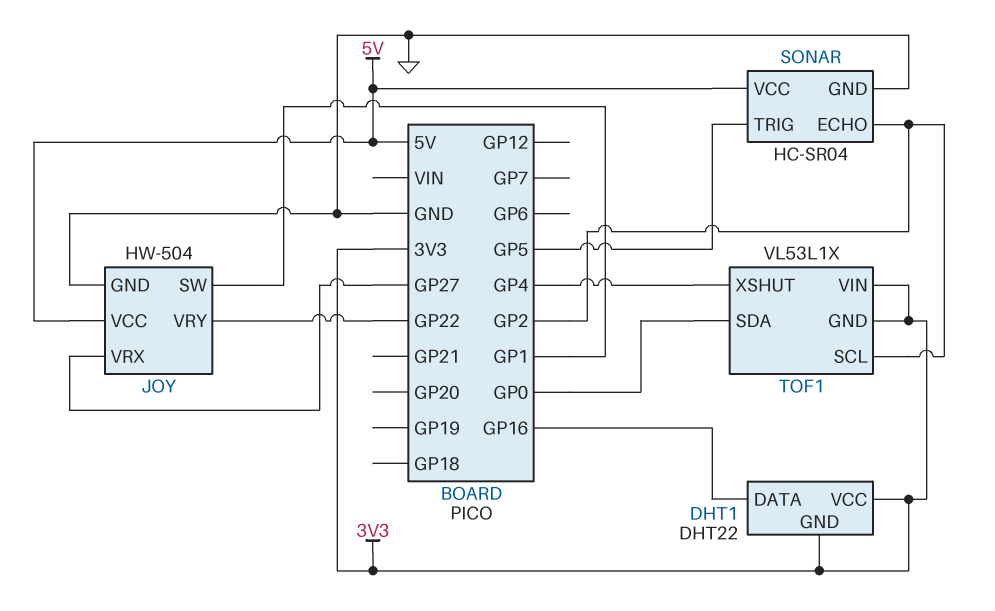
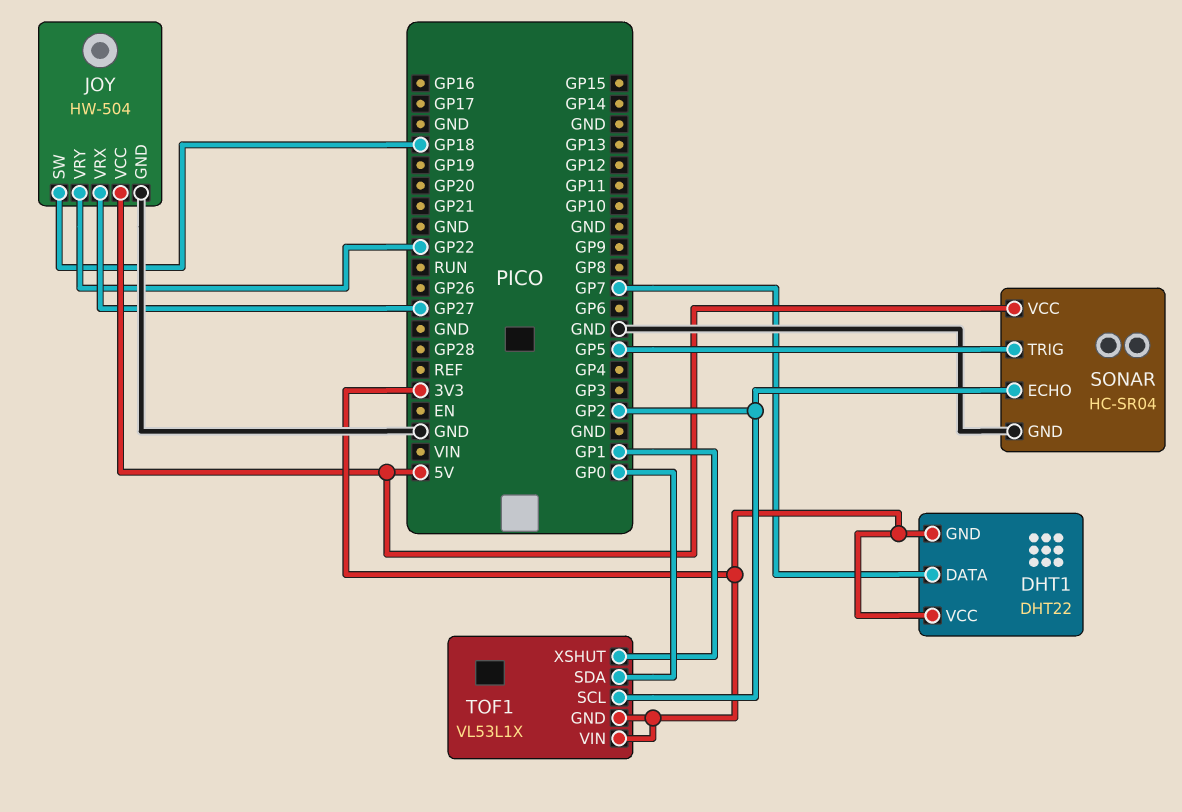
DHT1 pin DATA: GP16 -> GP7
JOY pin SW: GP1 -> GP18
TOF1 pin XSHUT: GP4 -> GP1

